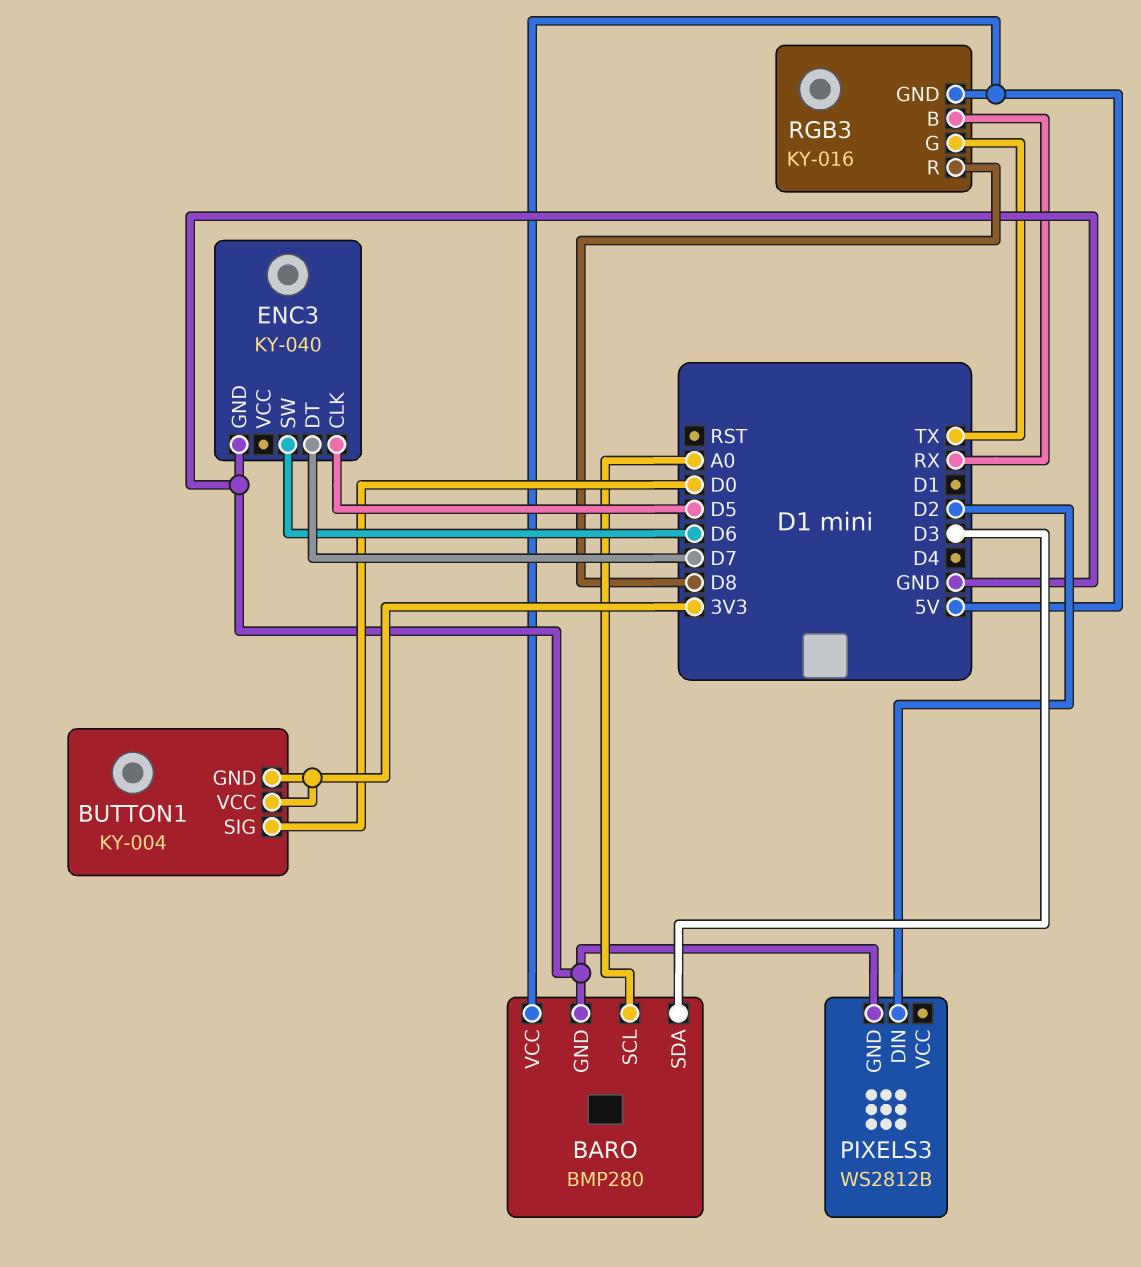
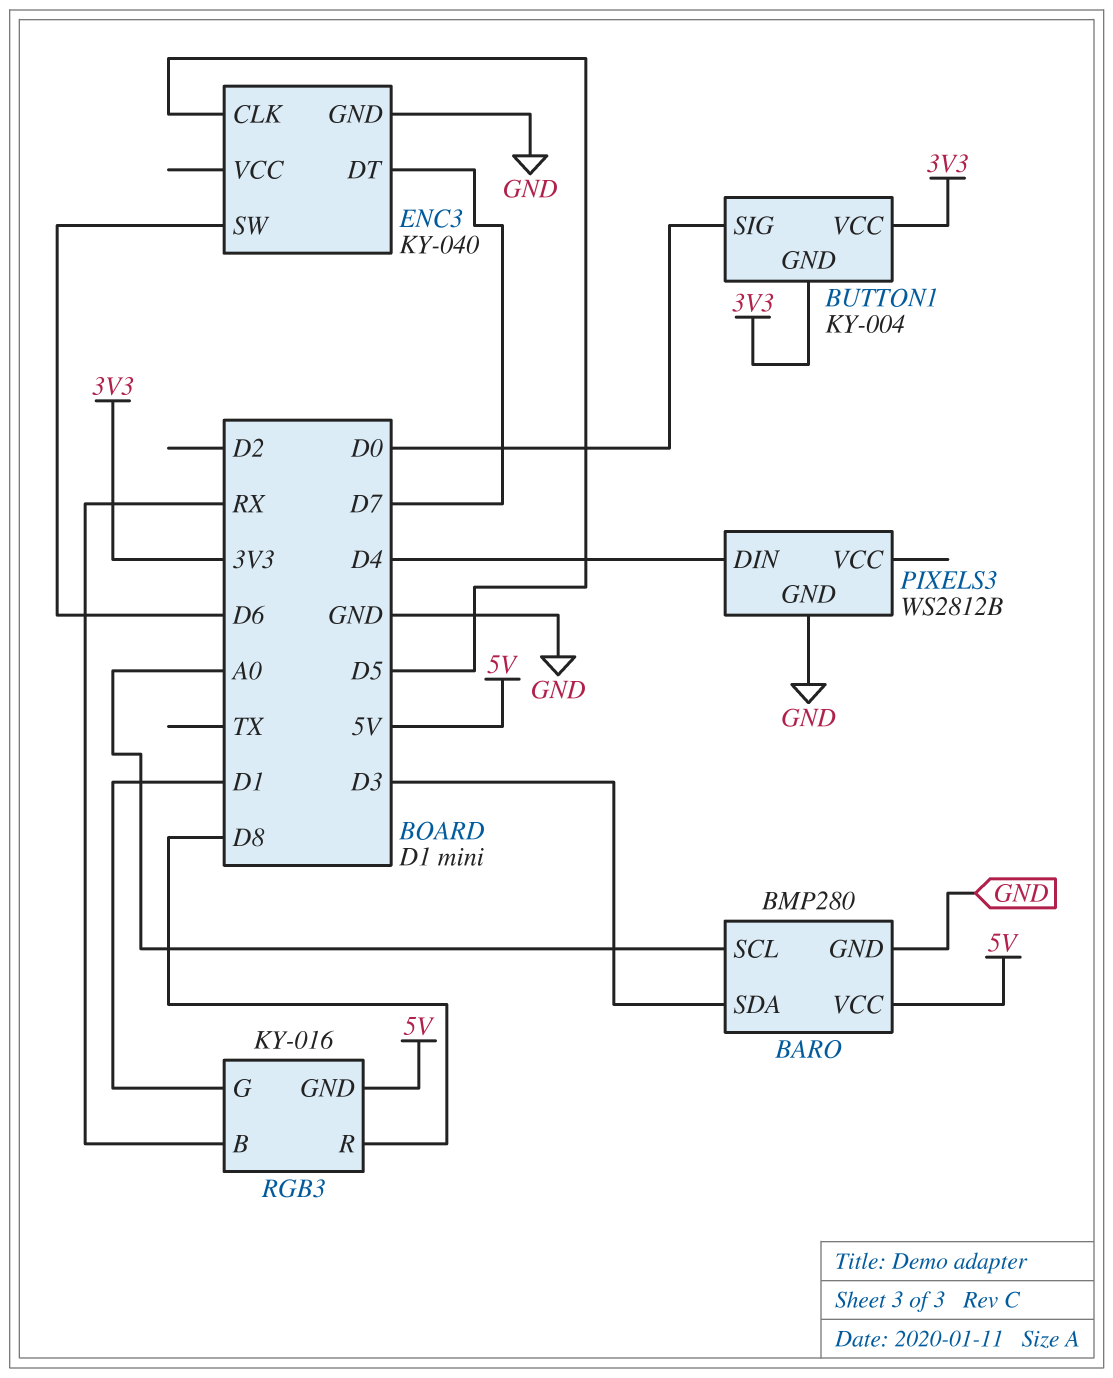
PIXELS3 pin DIN: D2 -> D4
RGB3 pin G: TX -> D1

